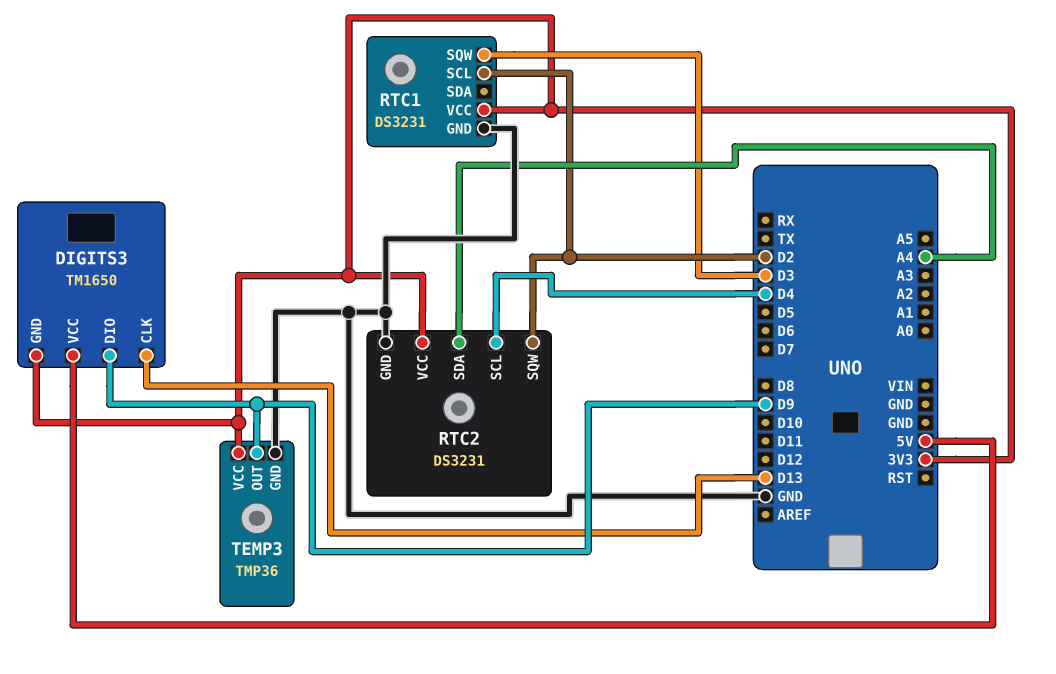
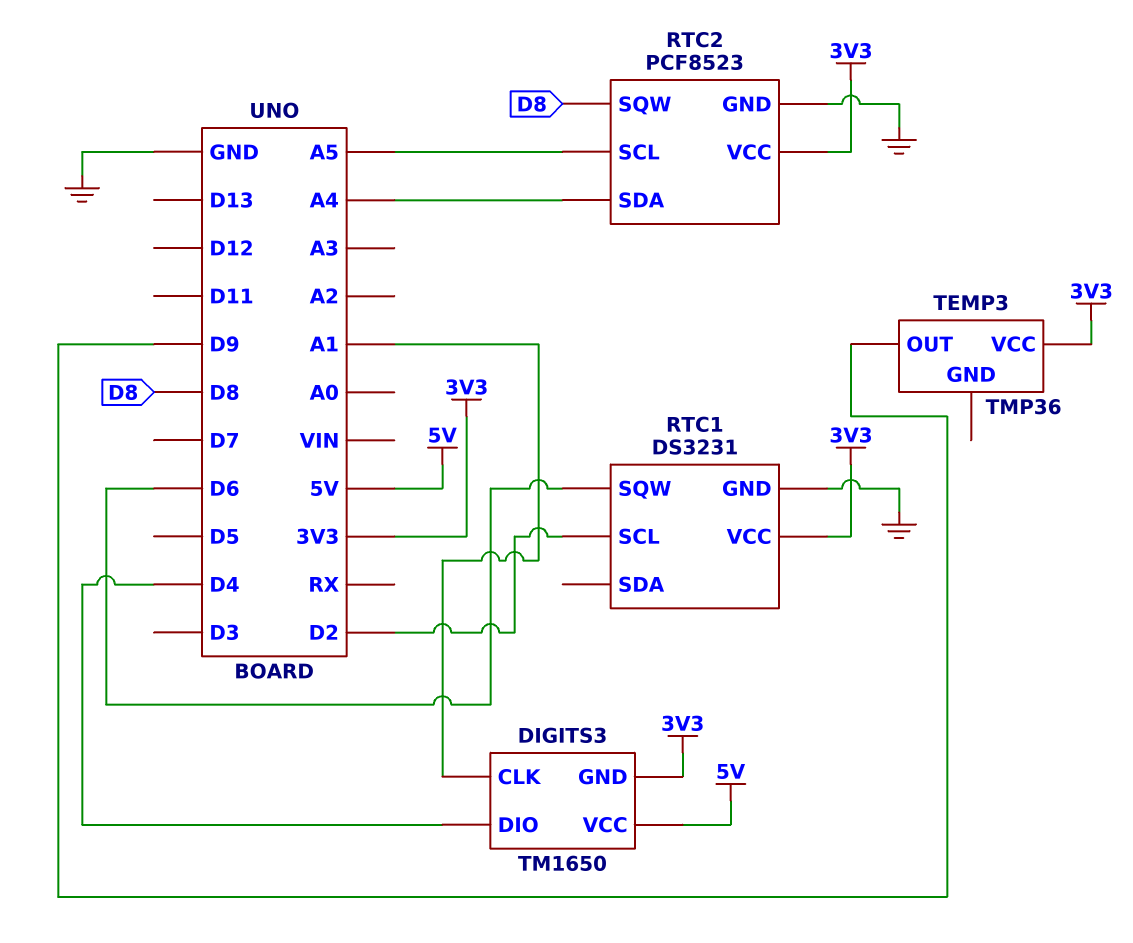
DIGITS3 pin CLK: D13 -> A1
DIGITS3 pin DIO: D9 -> D4
RTC1 pin SQW: D3 -> D6
RTC2: DS3231 -> PCF8523
RTC2 pin SCL: D4 -> A5
RTC2 pin SQW: D2 -> D8
TEMP3 pin GND: GND -> none

